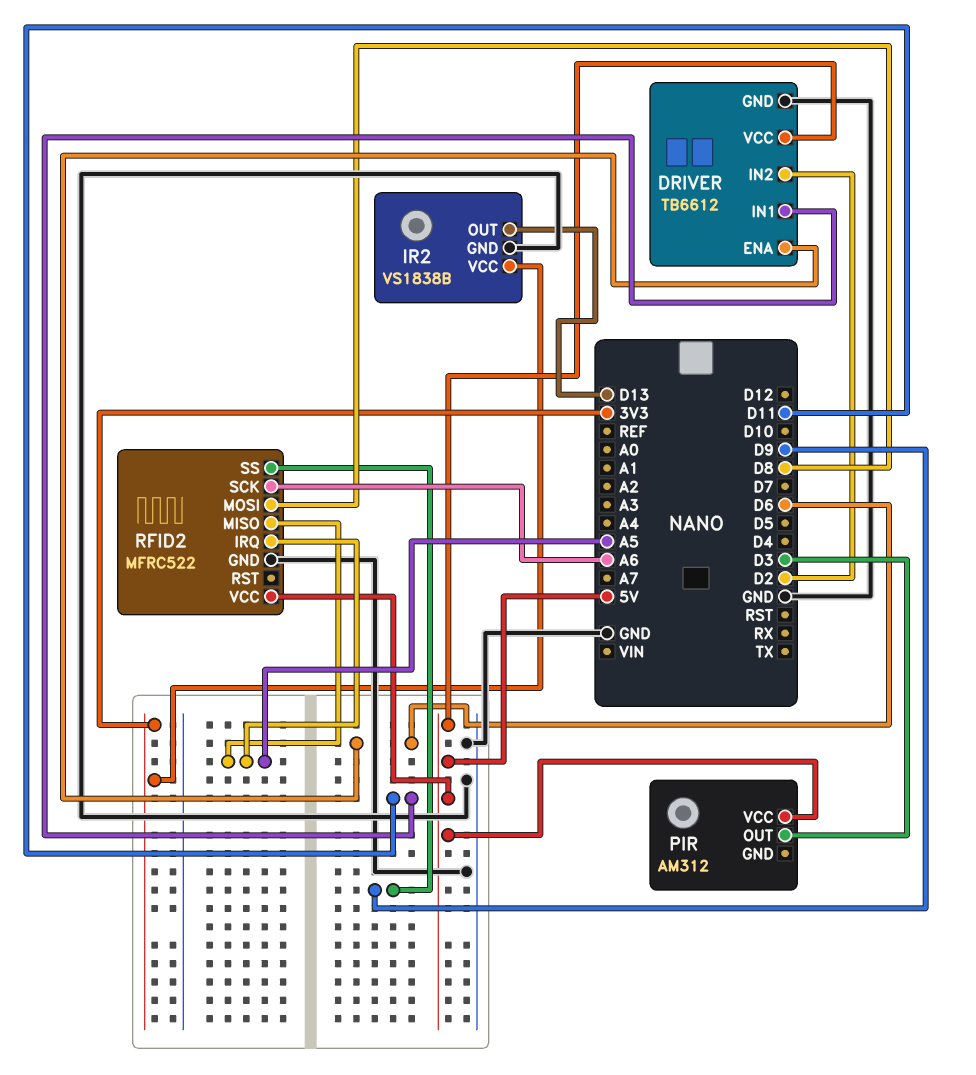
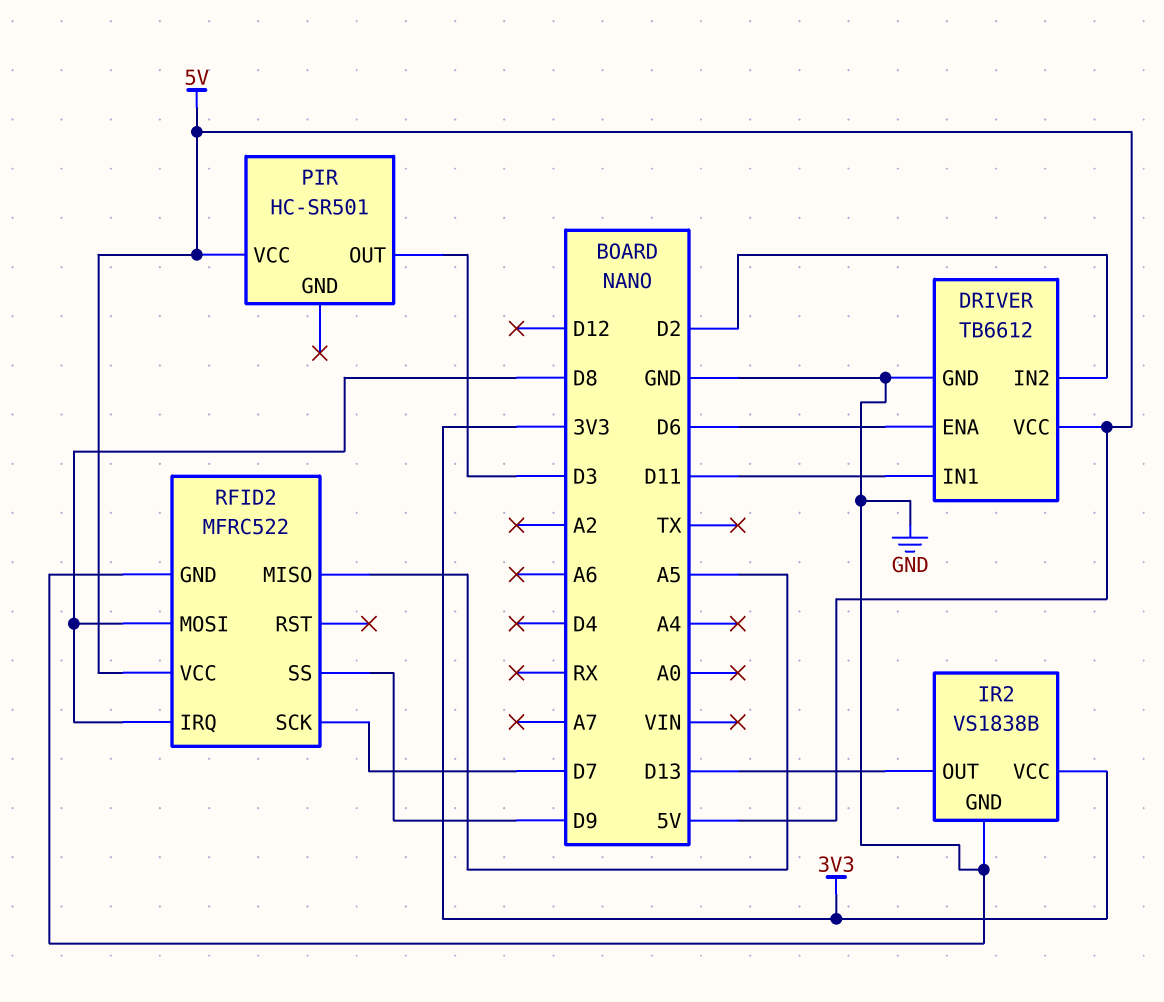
PIR: AM312 -> HC-SR501
RFID2 pin IRQ: A5 -> D8
RFID2 pin SCK: A6 -> D7

